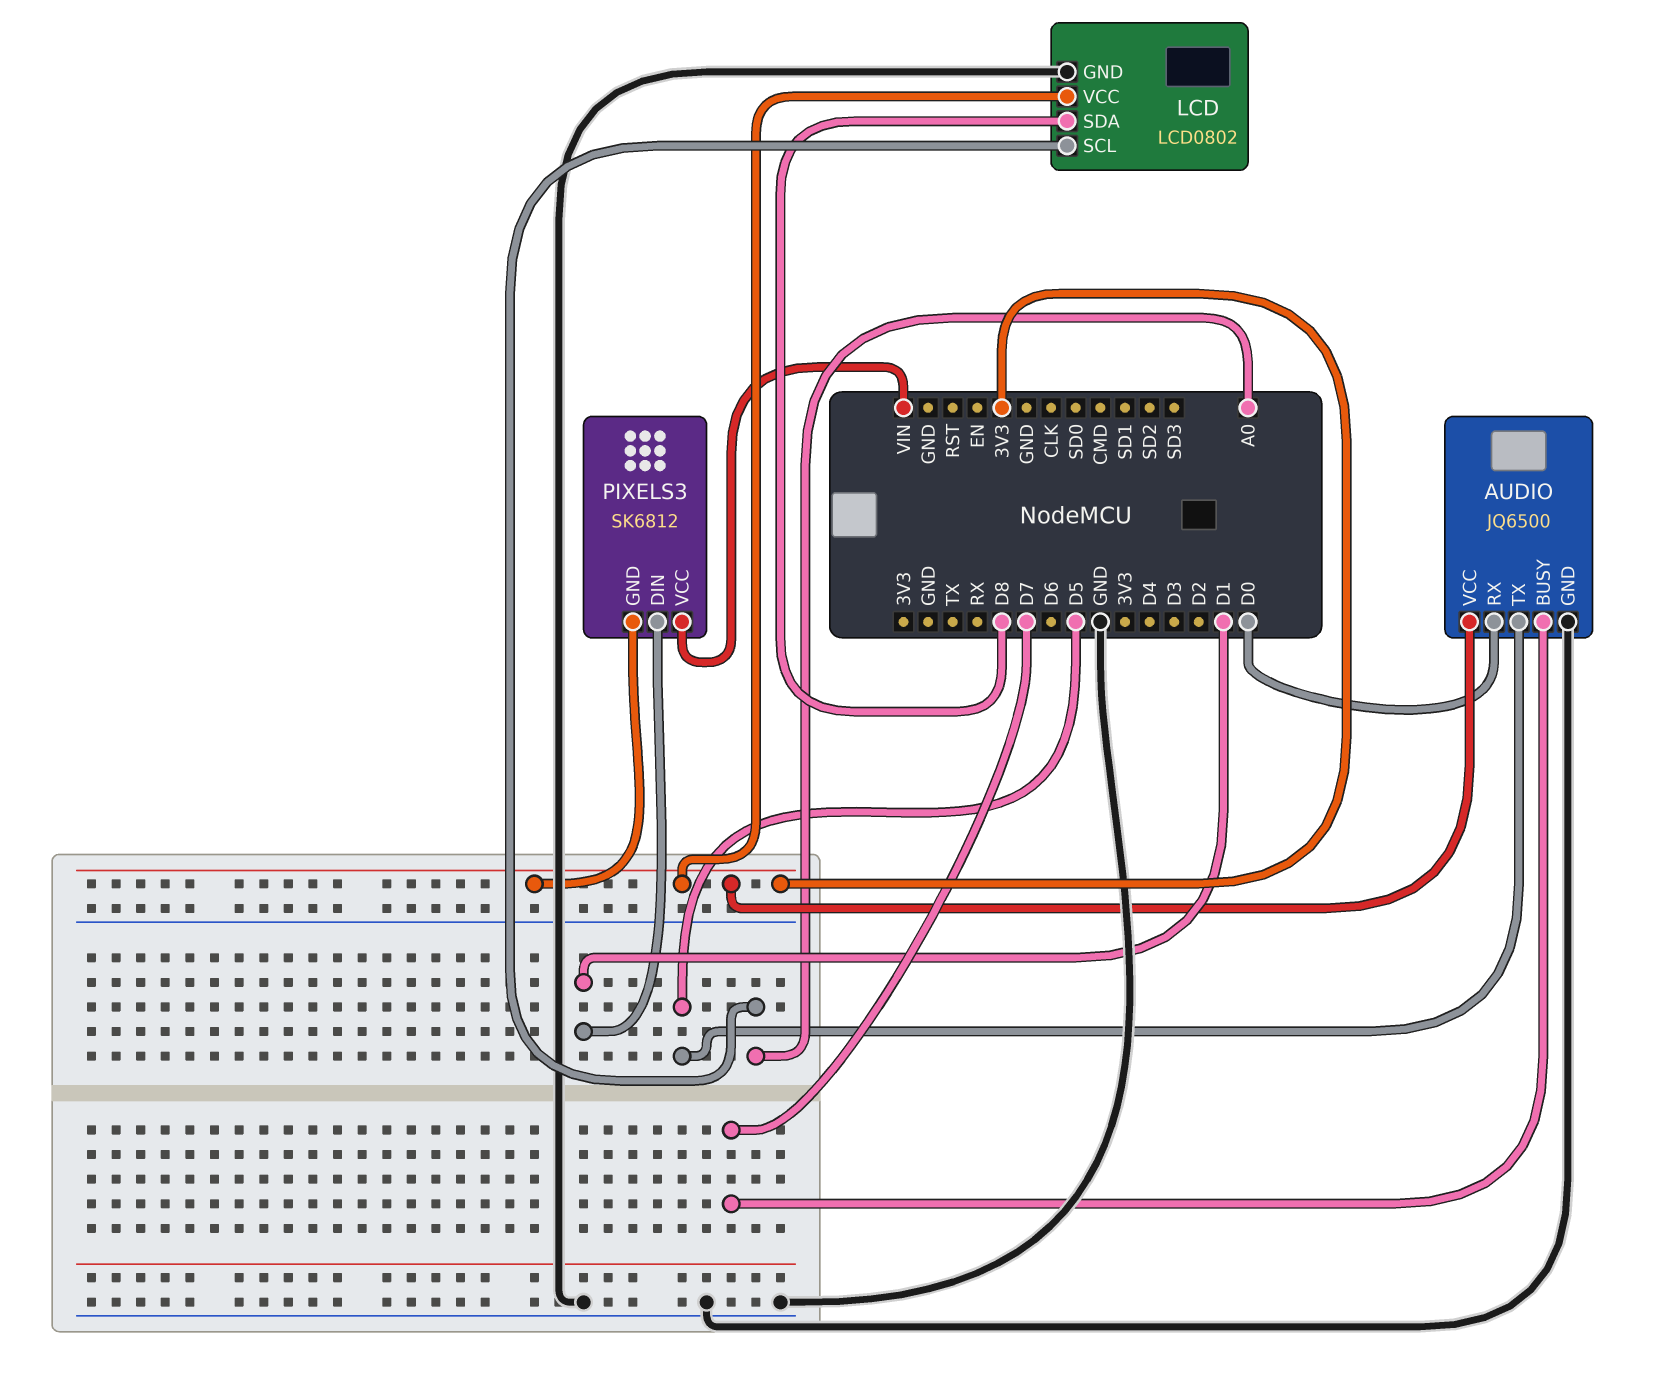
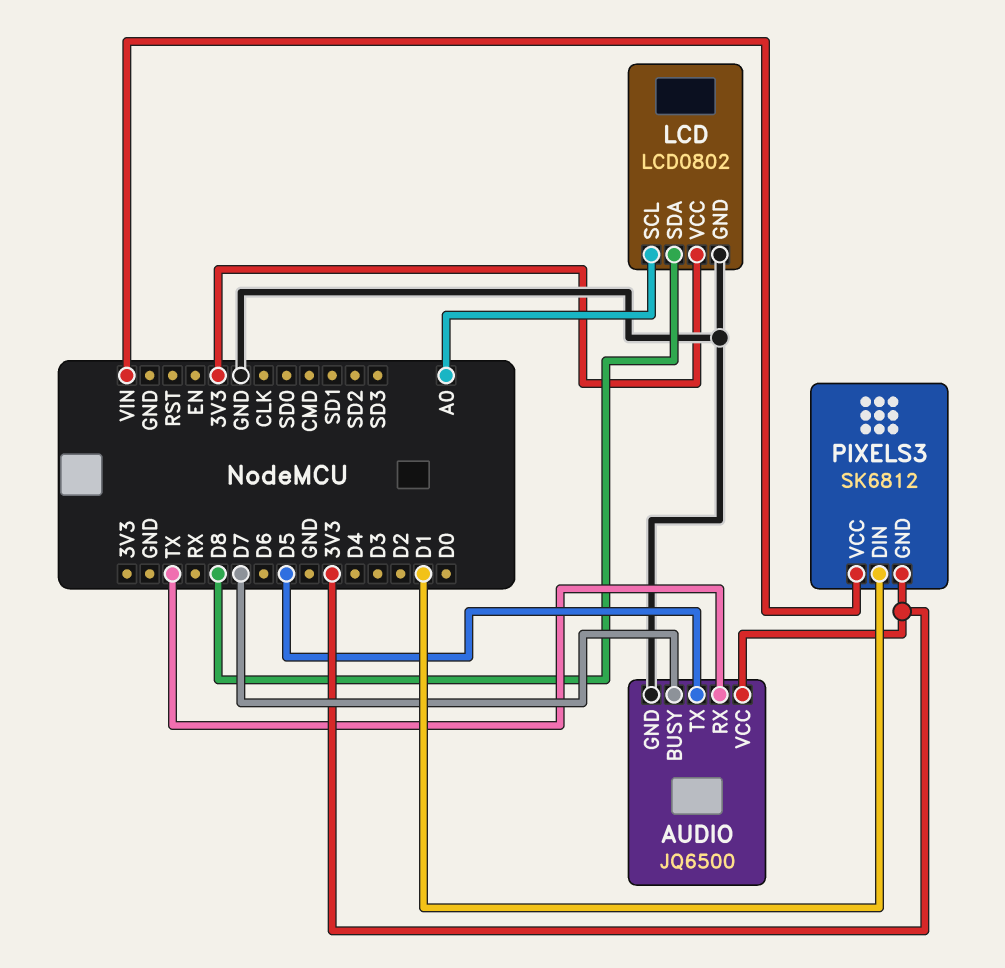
AUDIO pin RX: D0 -> TX

